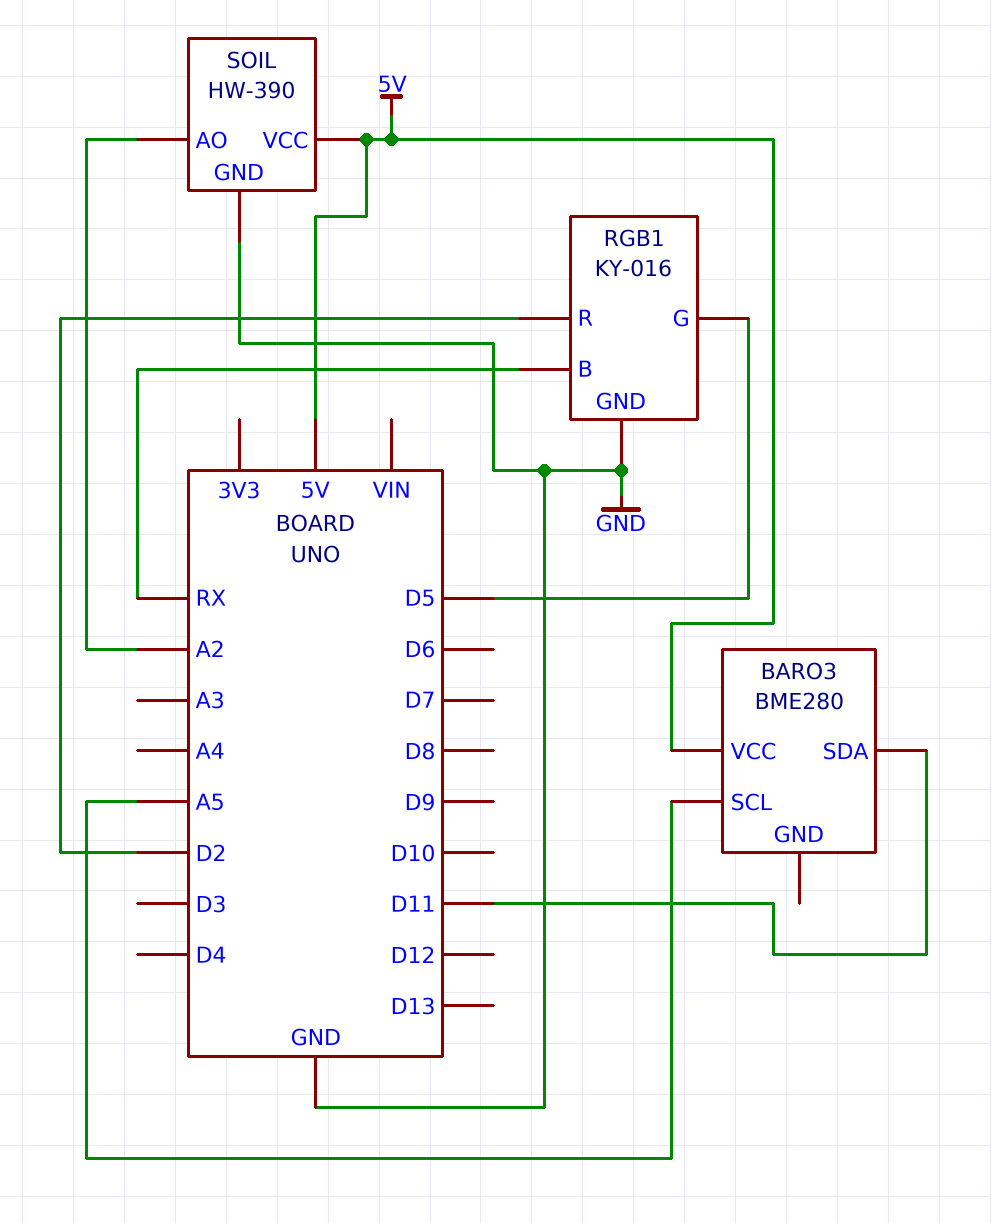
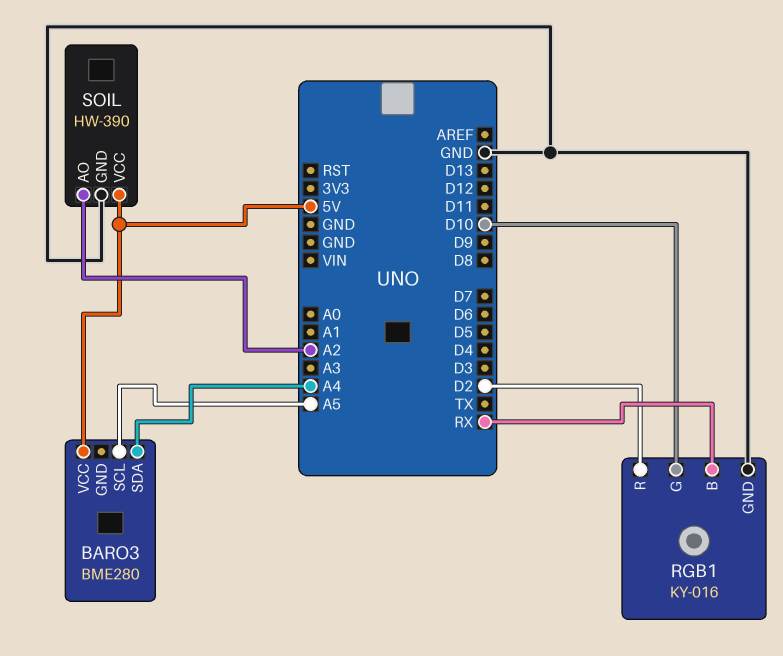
BARO3 pin SDA: D11 -> A4
RGB1 pin G: D5 -> D10

